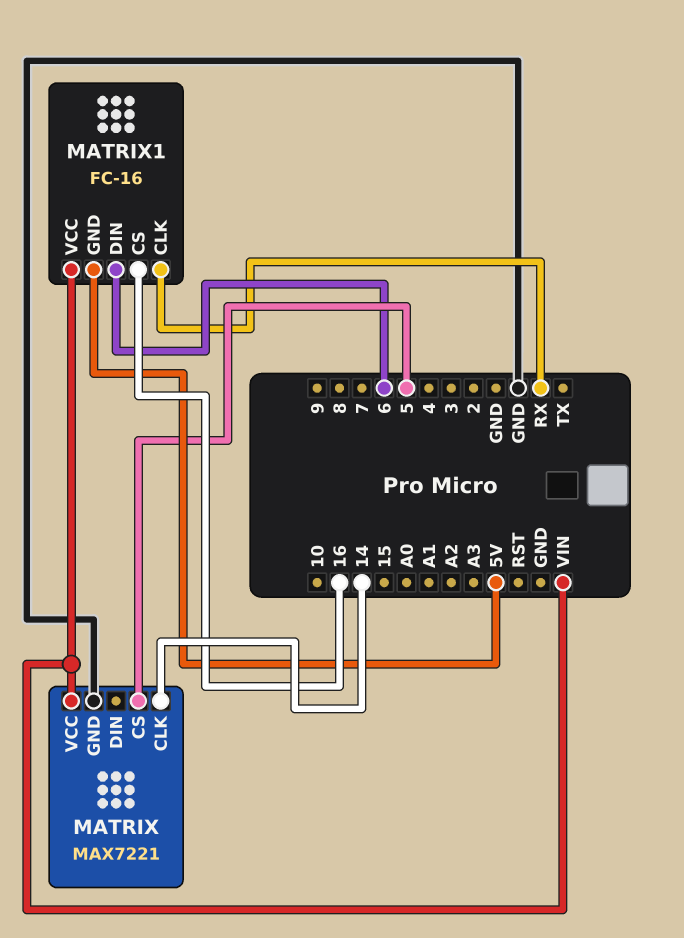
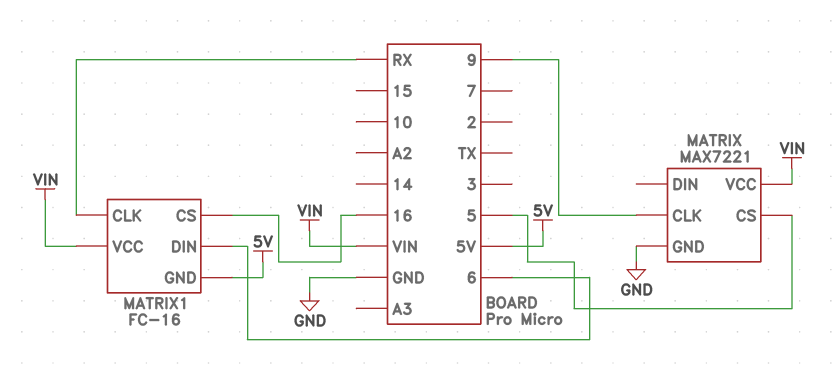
MATRIX pin CLK: 14 -> 9

